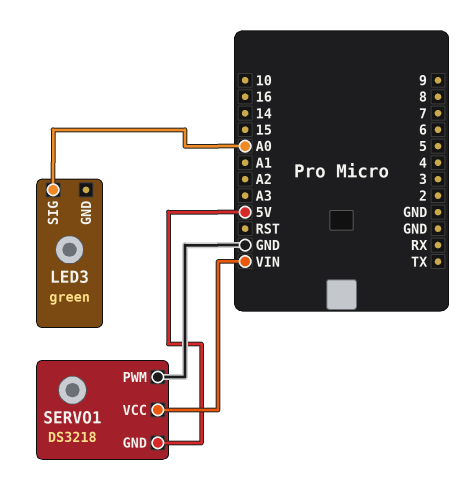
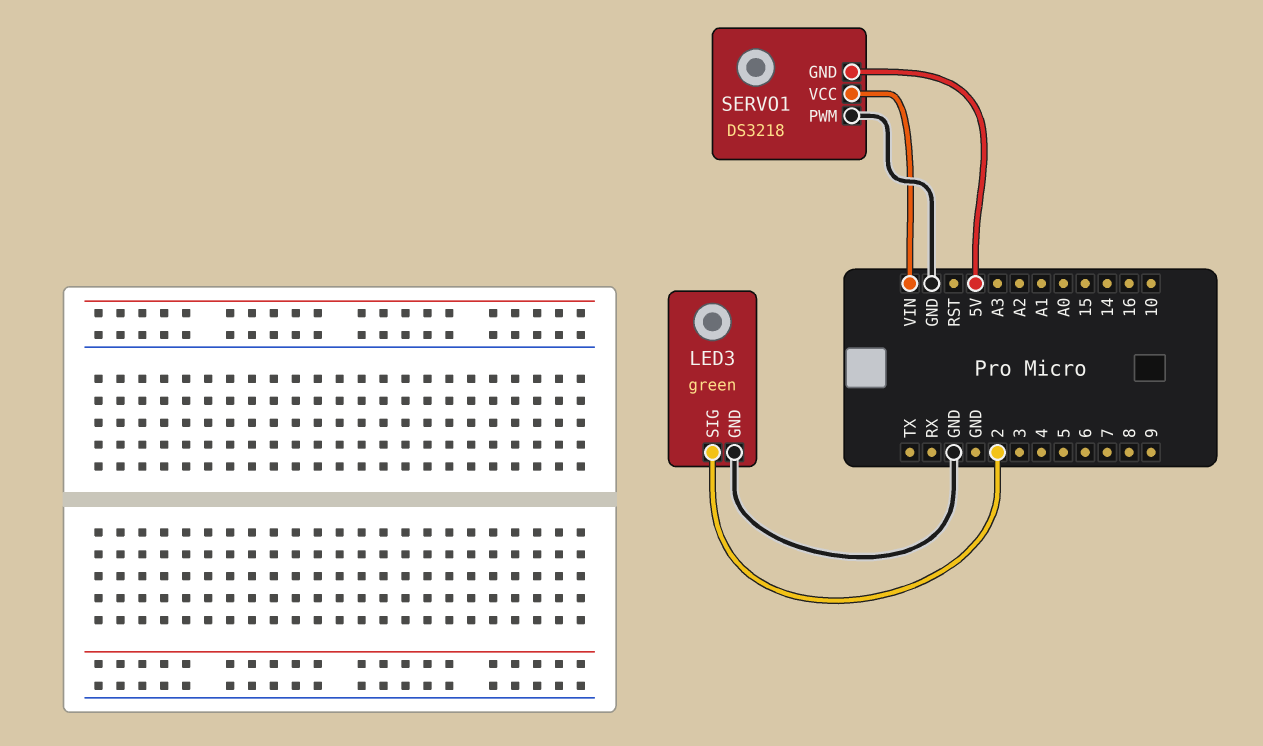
LED3 pin GND: none -> GND
LED3 pin SIG: A0 -> 2

